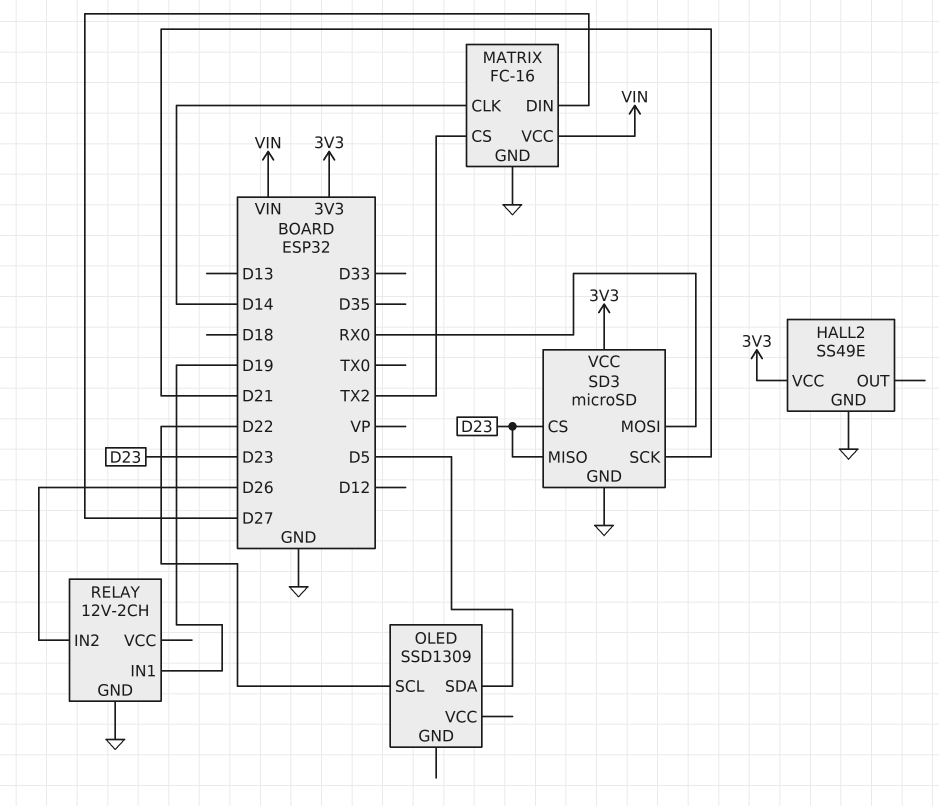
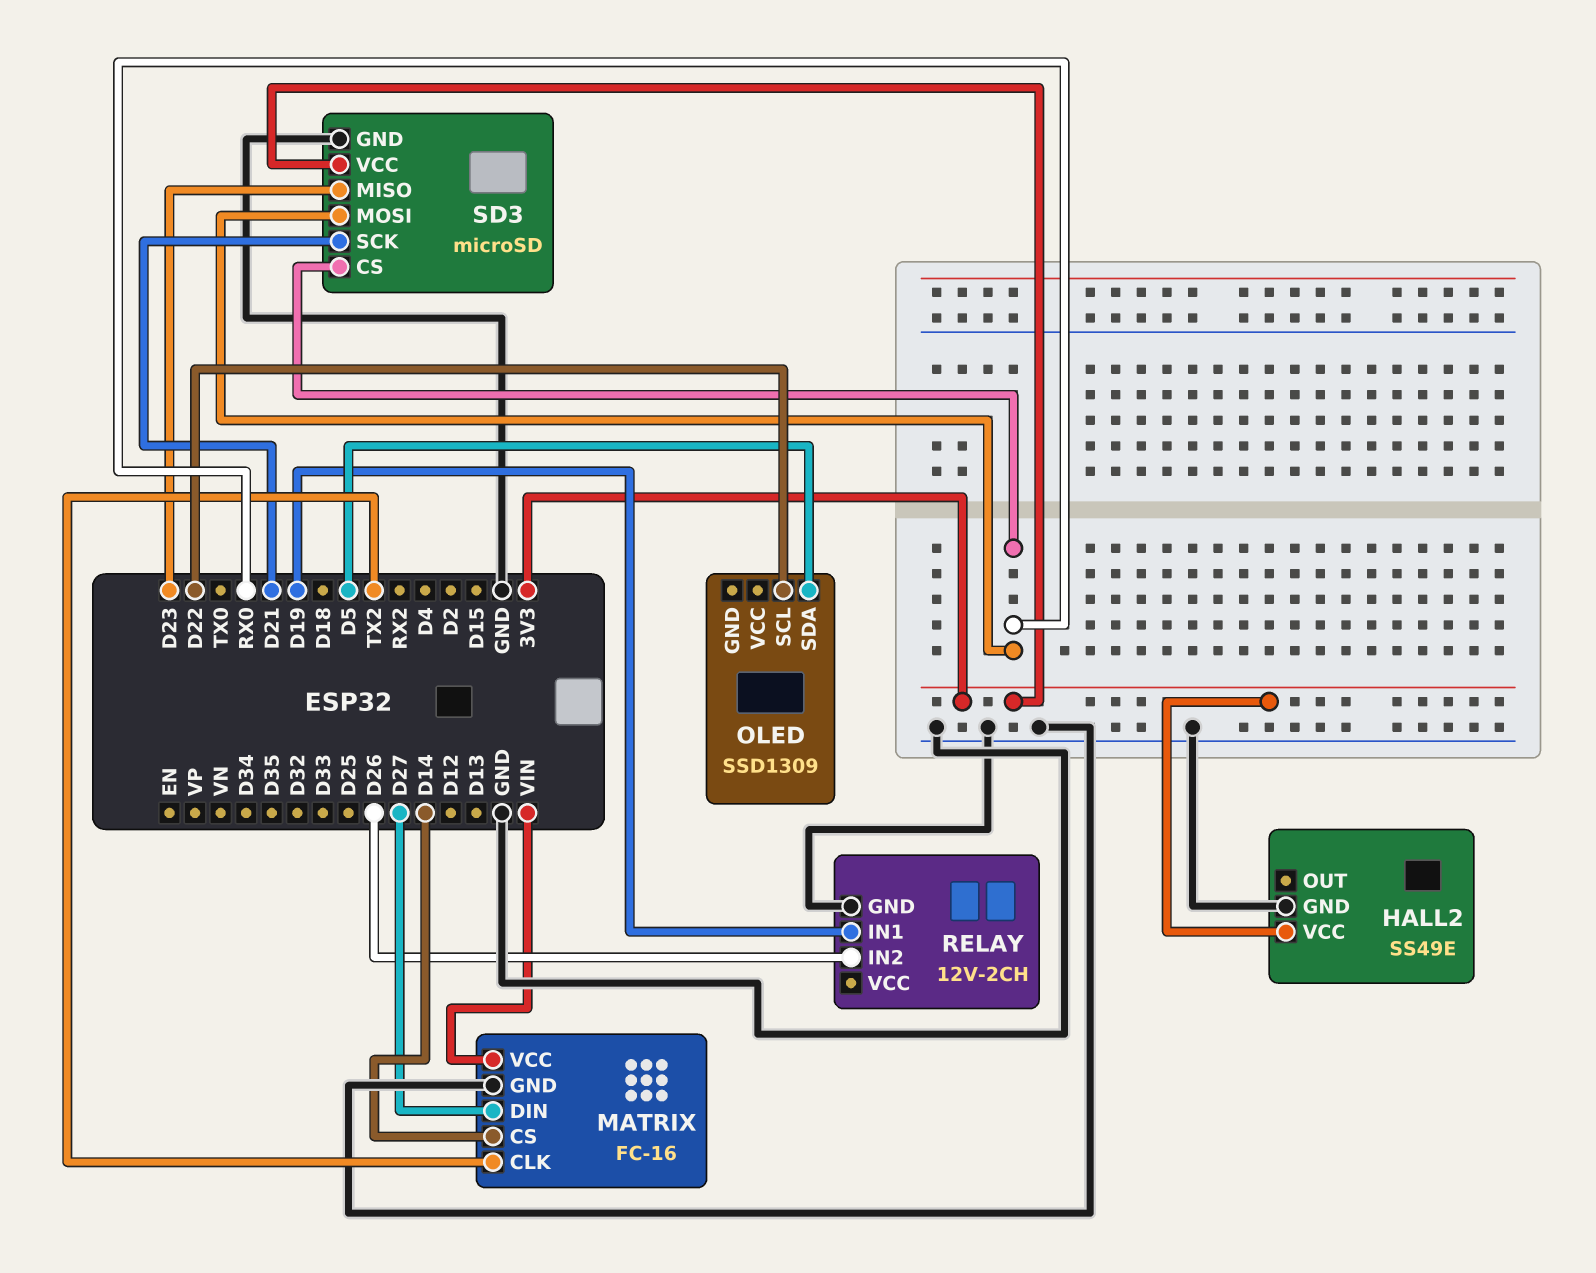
MATRIX pin CLK: D14 -> TX2
MATRIX pin CS: TX2 -> D14
SD3 pin CS: D23 -> RX0

